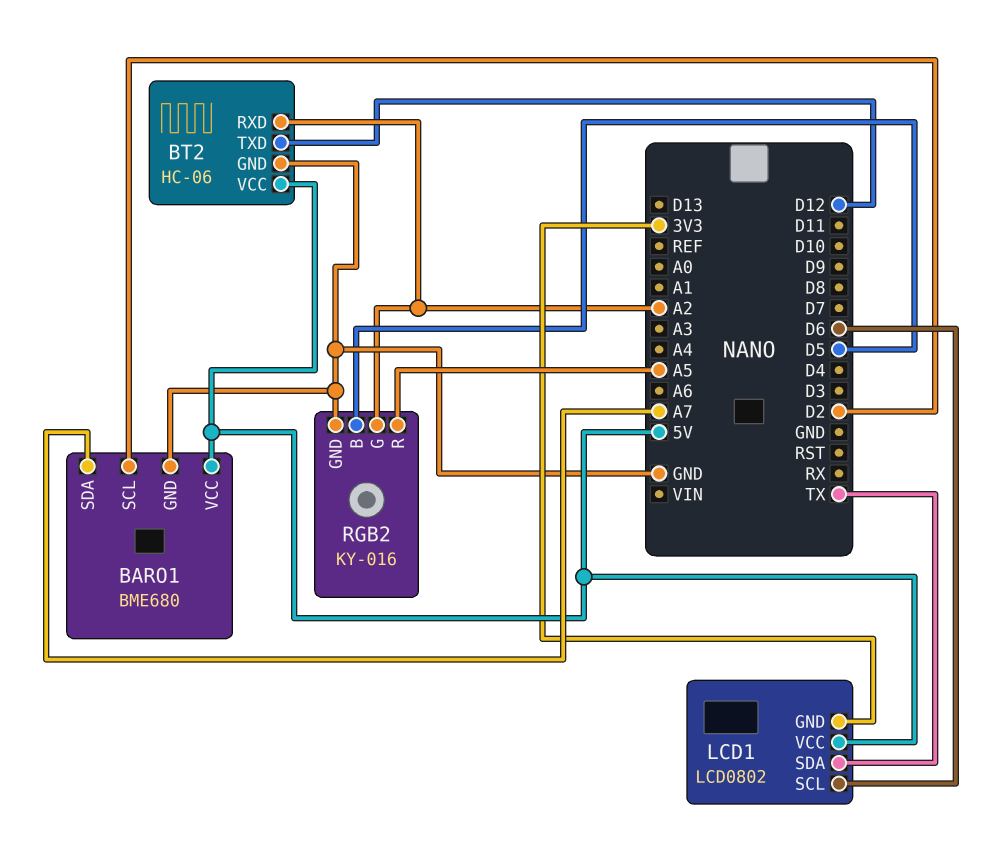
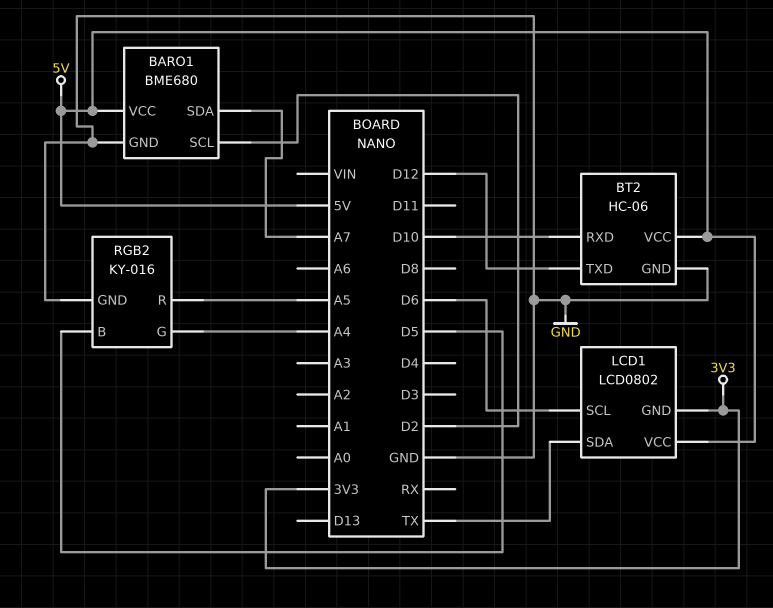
BT2 pin RXD: A2 -> D10
RGB2 pin G: A2 -> A4

